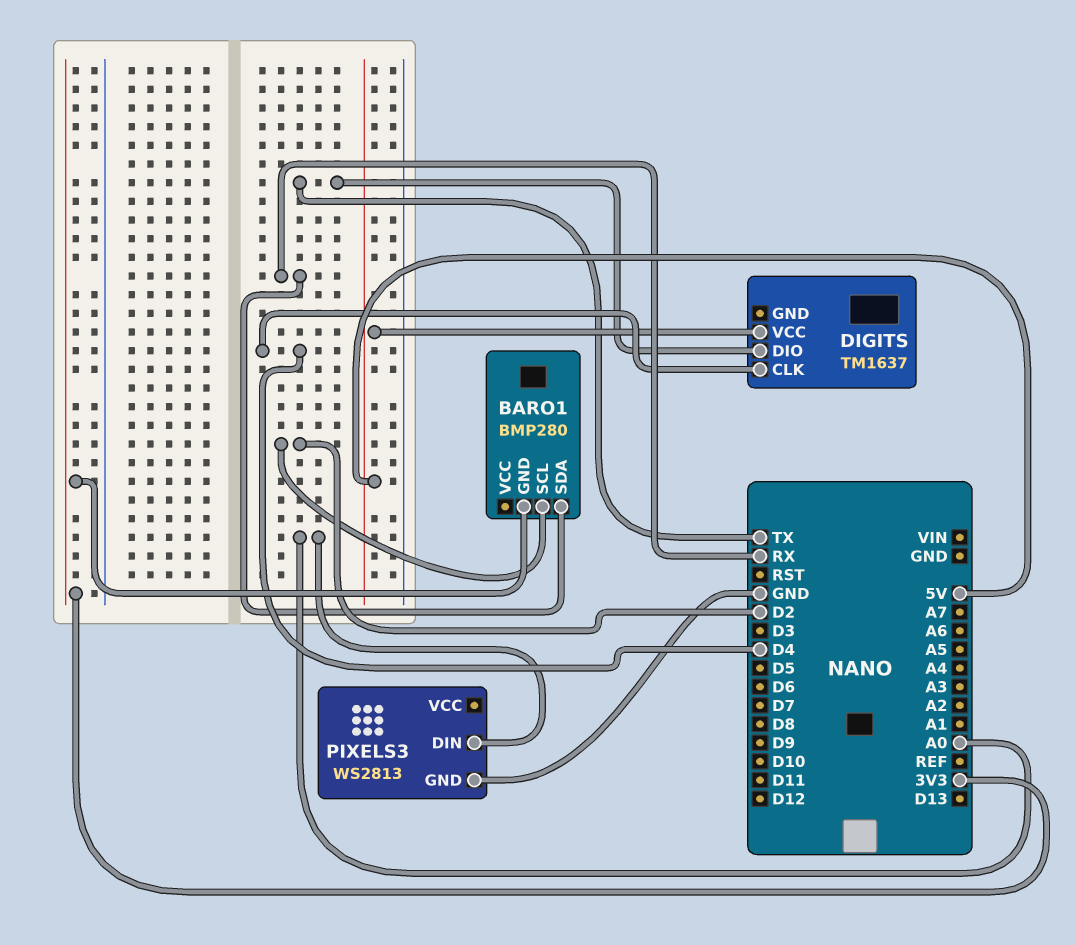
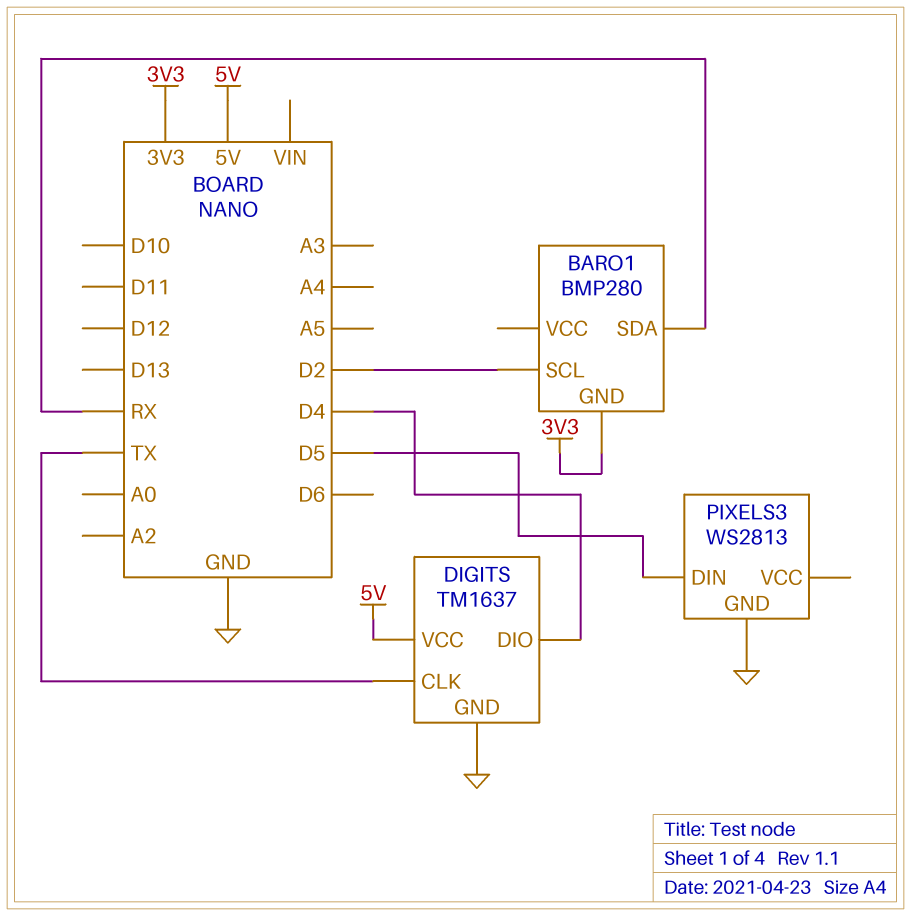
DIGITS pin CLK: D4 -> TX
DIGITS pin DIO: TX -> D4
DIGITS pin GND: none -> GND
PIXELS3 pin DIN: A0 -> D5

